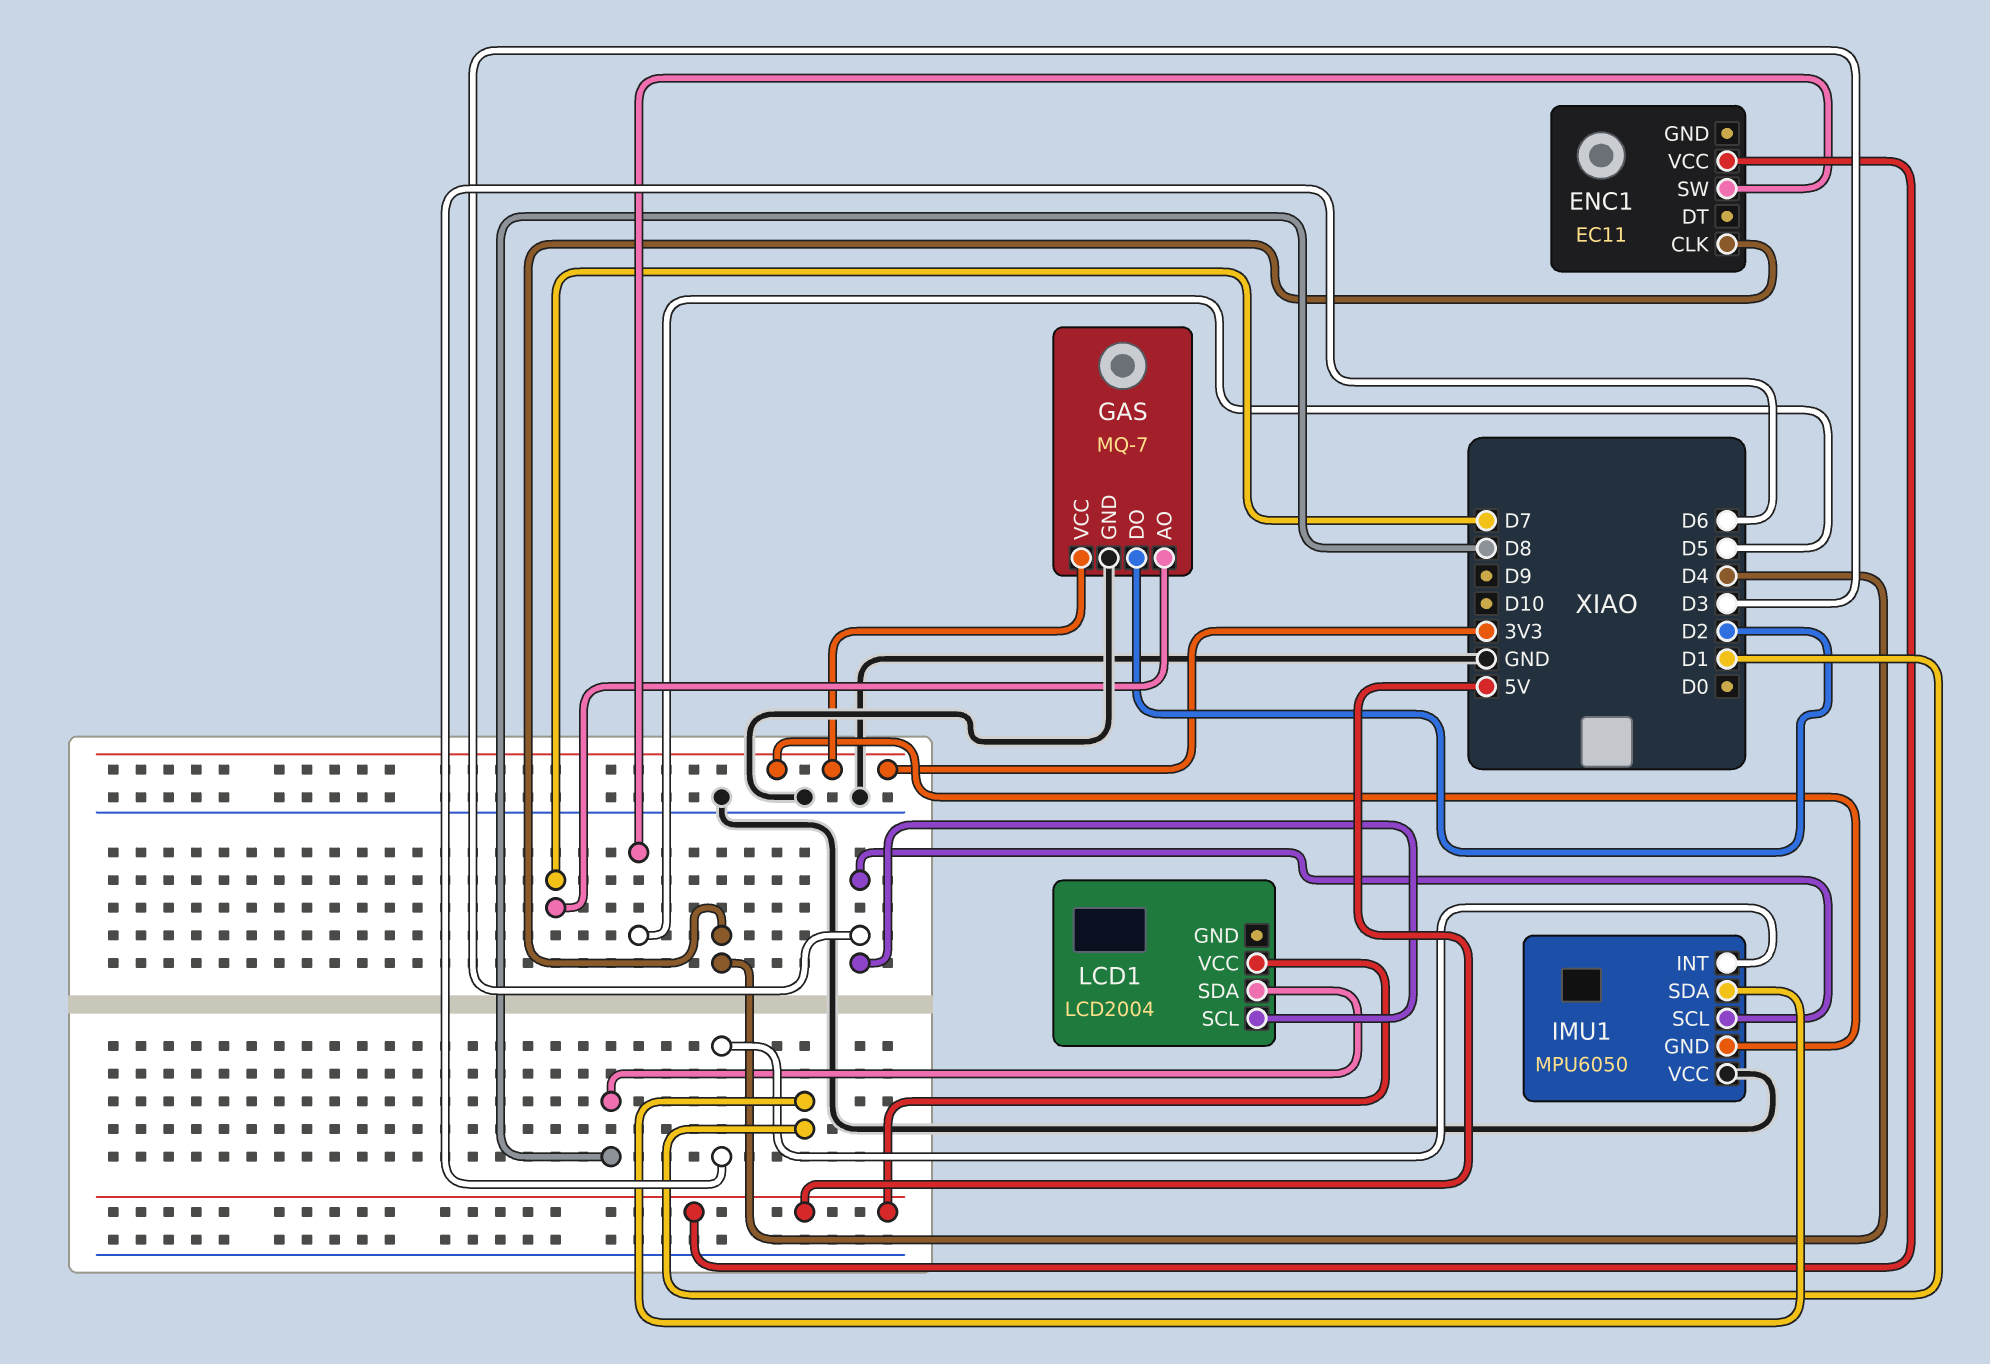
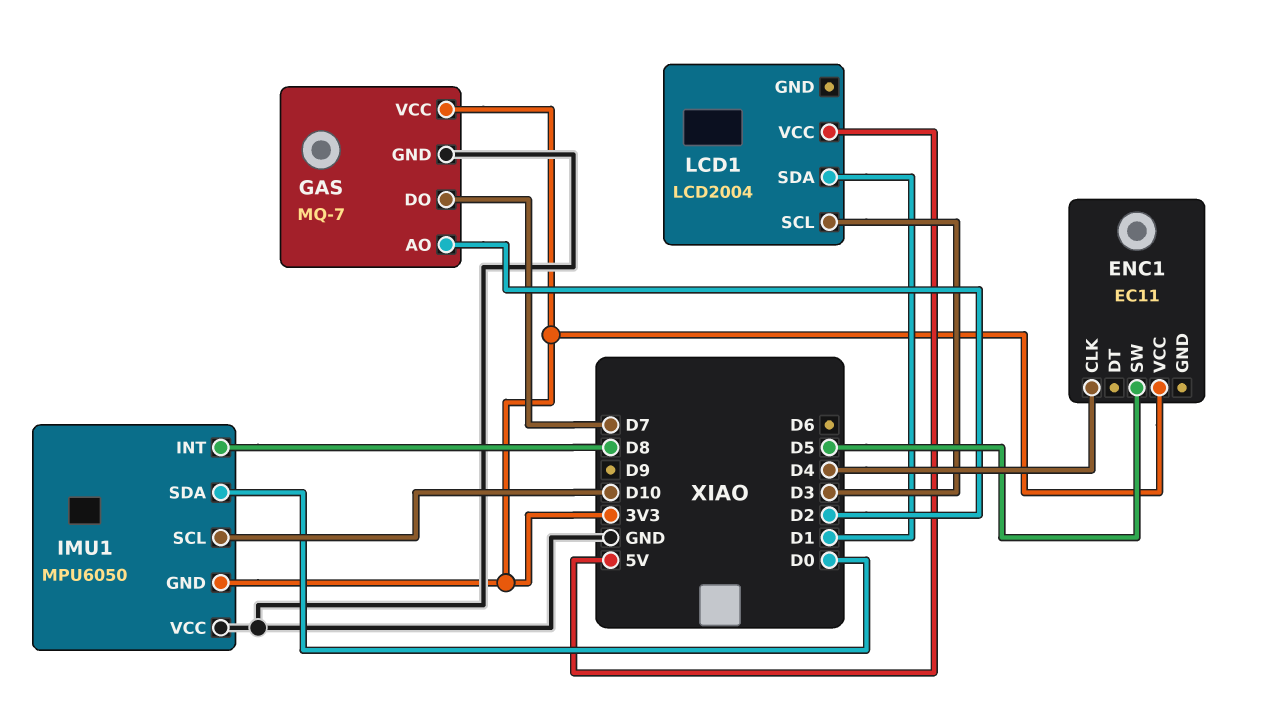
ENC1 pin VCC: 5V -> 3V3
GAS pin AO: D7 -> D2
GAS pin DO: D2 -> D7
IMU1 pin INT: D6 -> D8
IMU1 pin SCL: D3 -> D10
IMU1 pin SDA: D1 -> D0
LCD1 pin SDA: D8 -> D1

